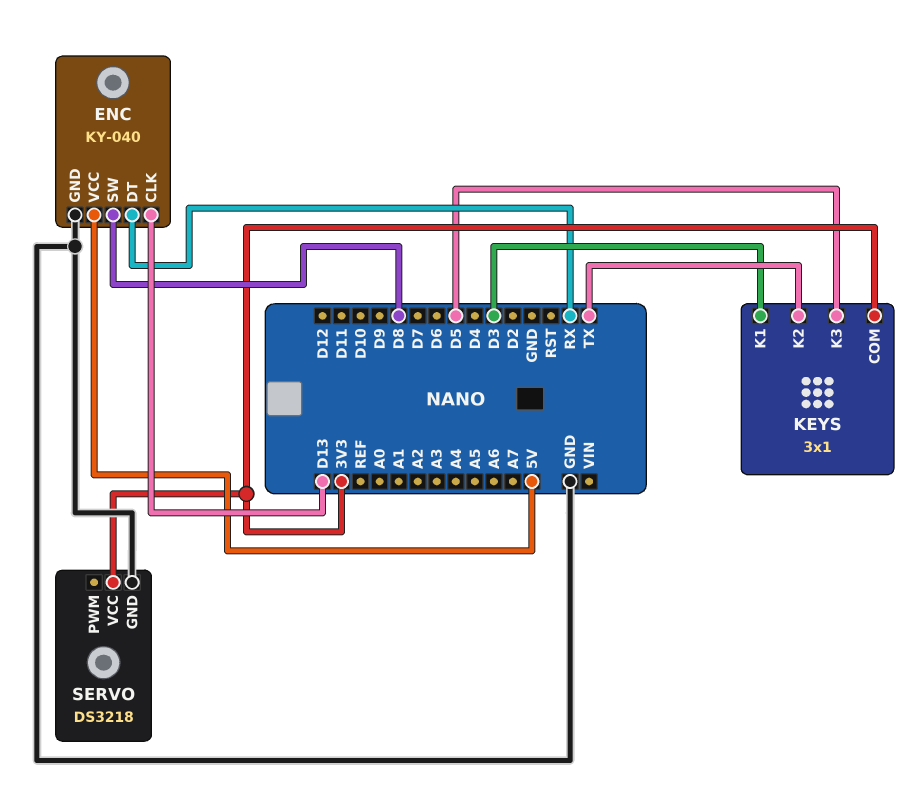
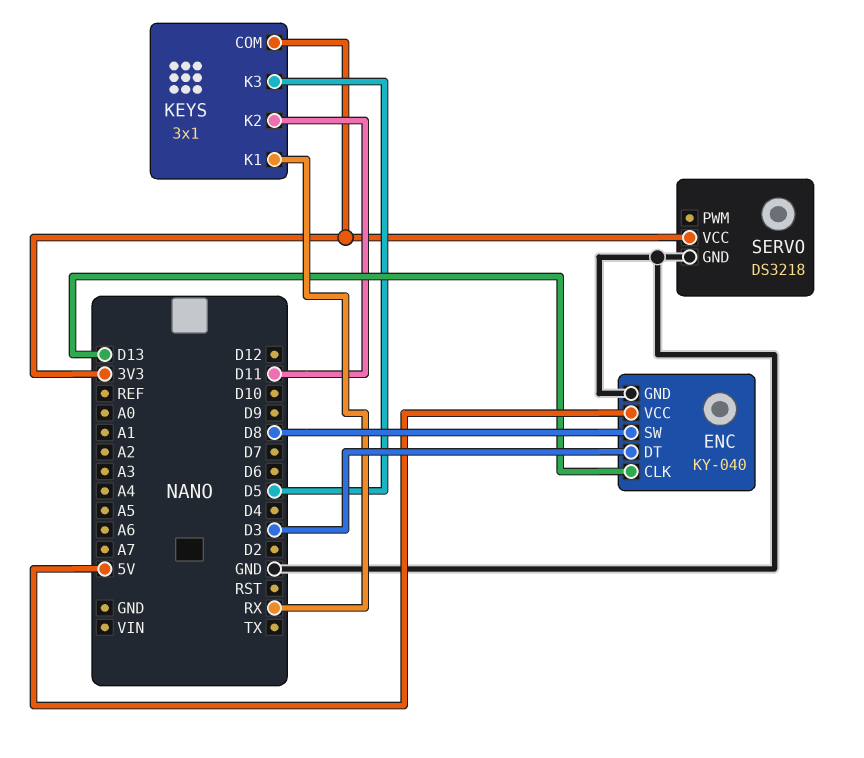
ENC pin DT: RX -> D3
KEYS pin K1: D3 -> RX
KEYS pin K2: TX -> D11

